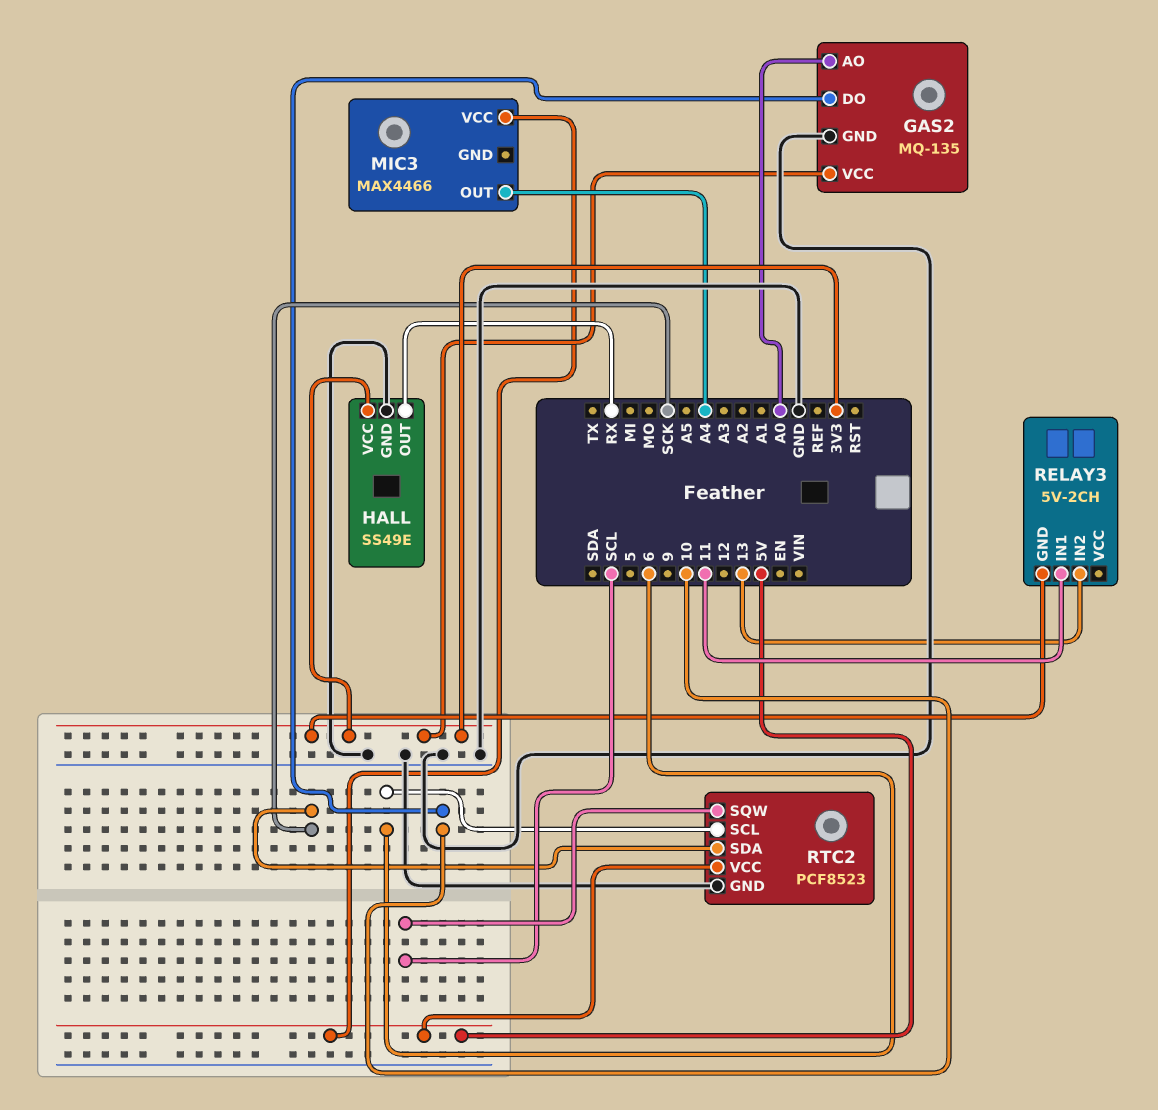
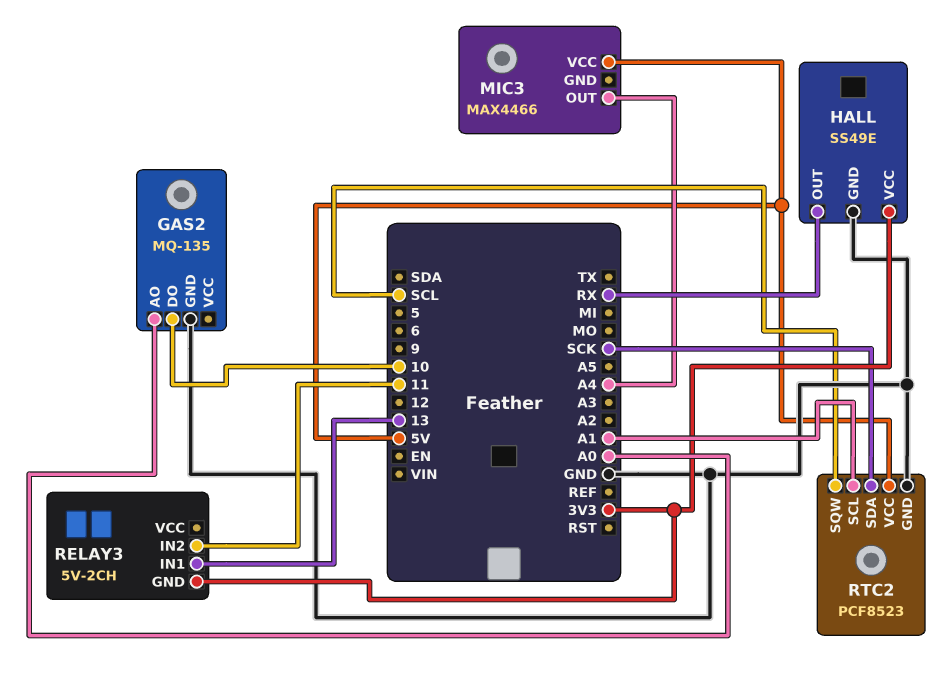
GAS2 pin VCC: 3V3 -> none
RELAY3 pin IN1: 11 -> 13
RELAY3 pin IN2: 13 -> 11
RTC2 pin SCL: 6 -> A1

